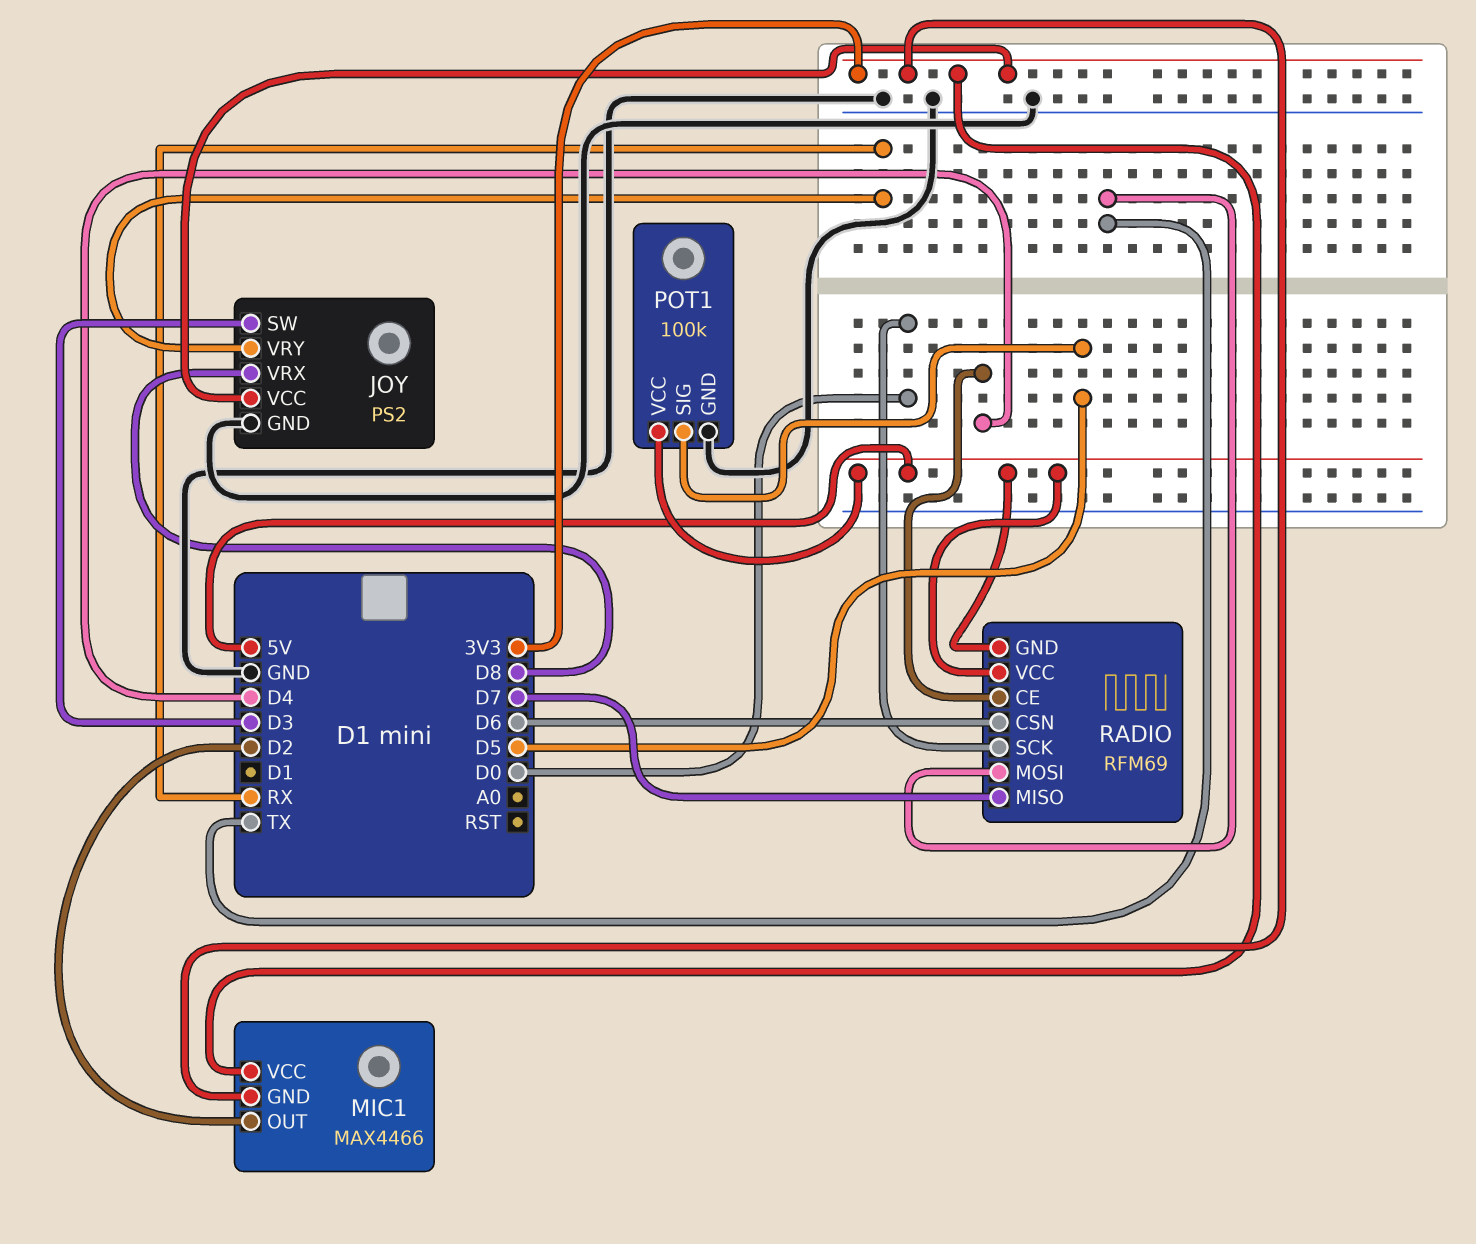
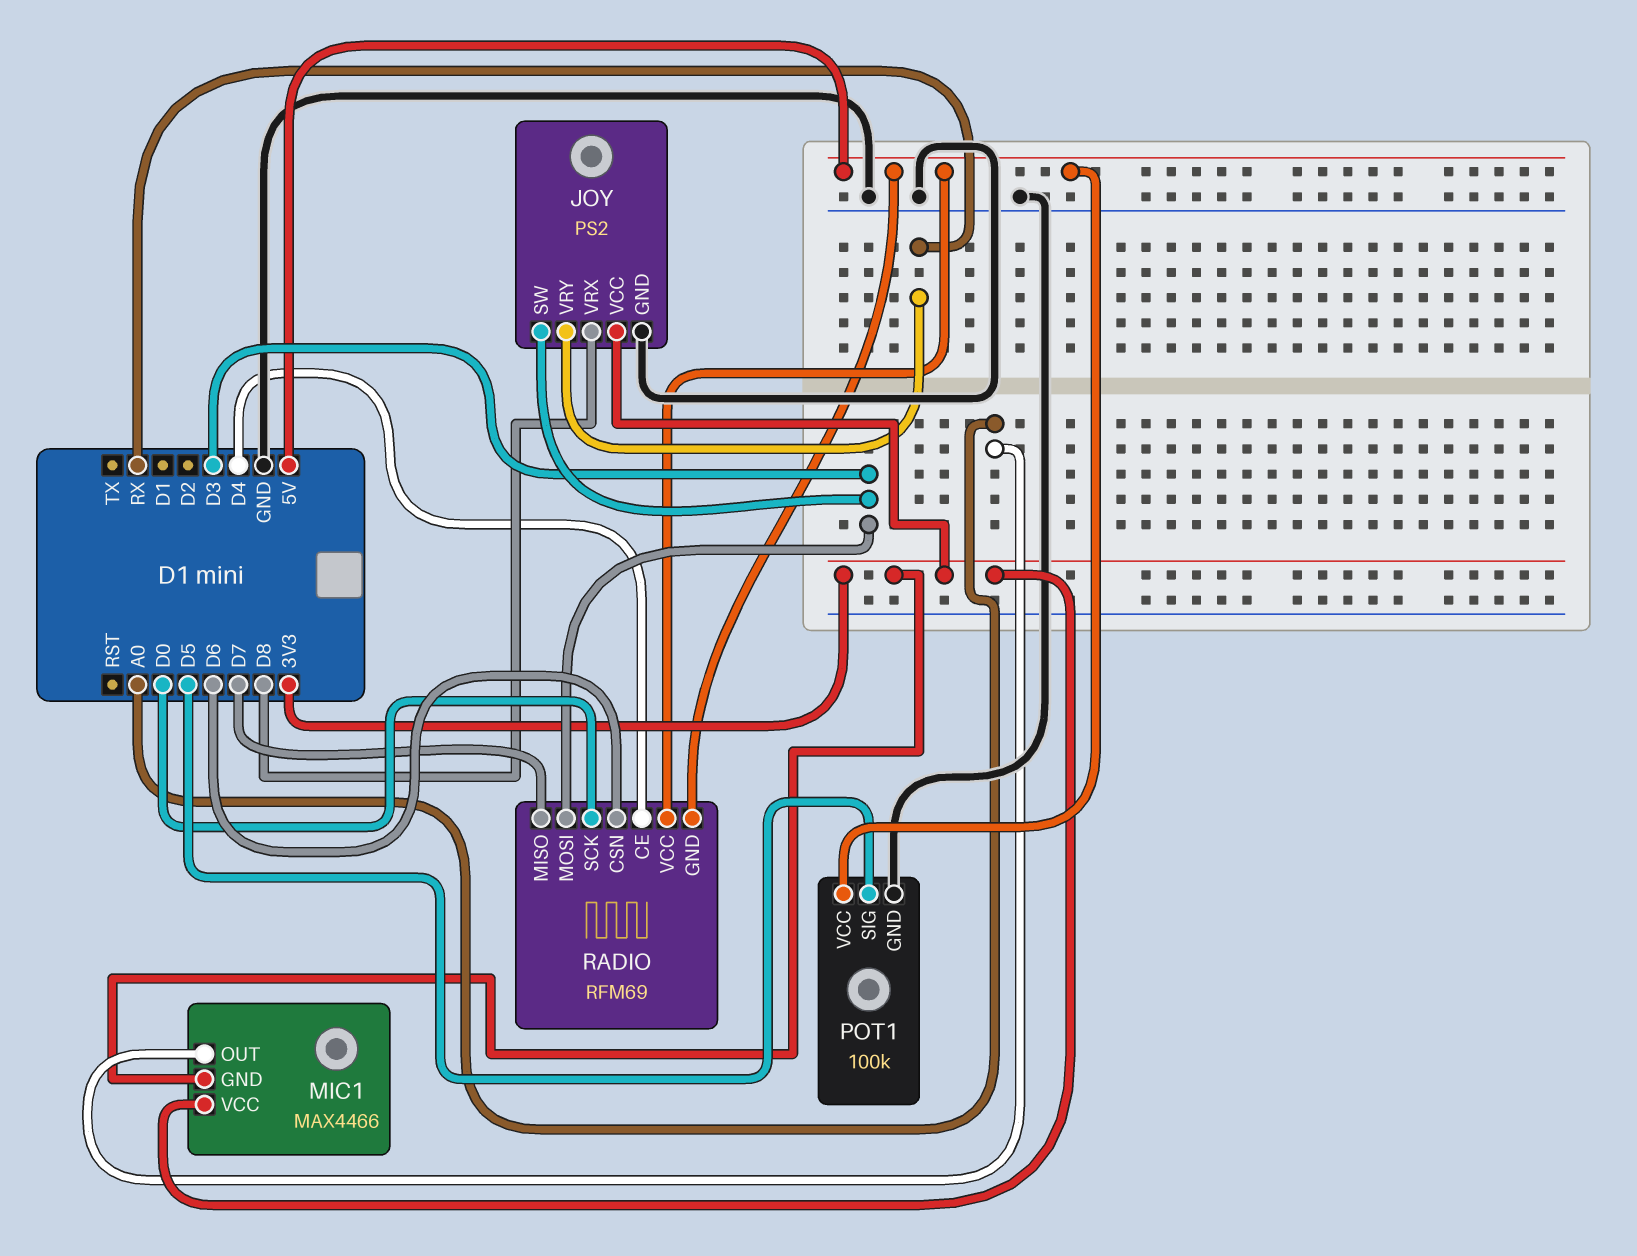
MIC1 pin OUT: D2 -> A0
RADIO pin MOSI: TX -> D3

